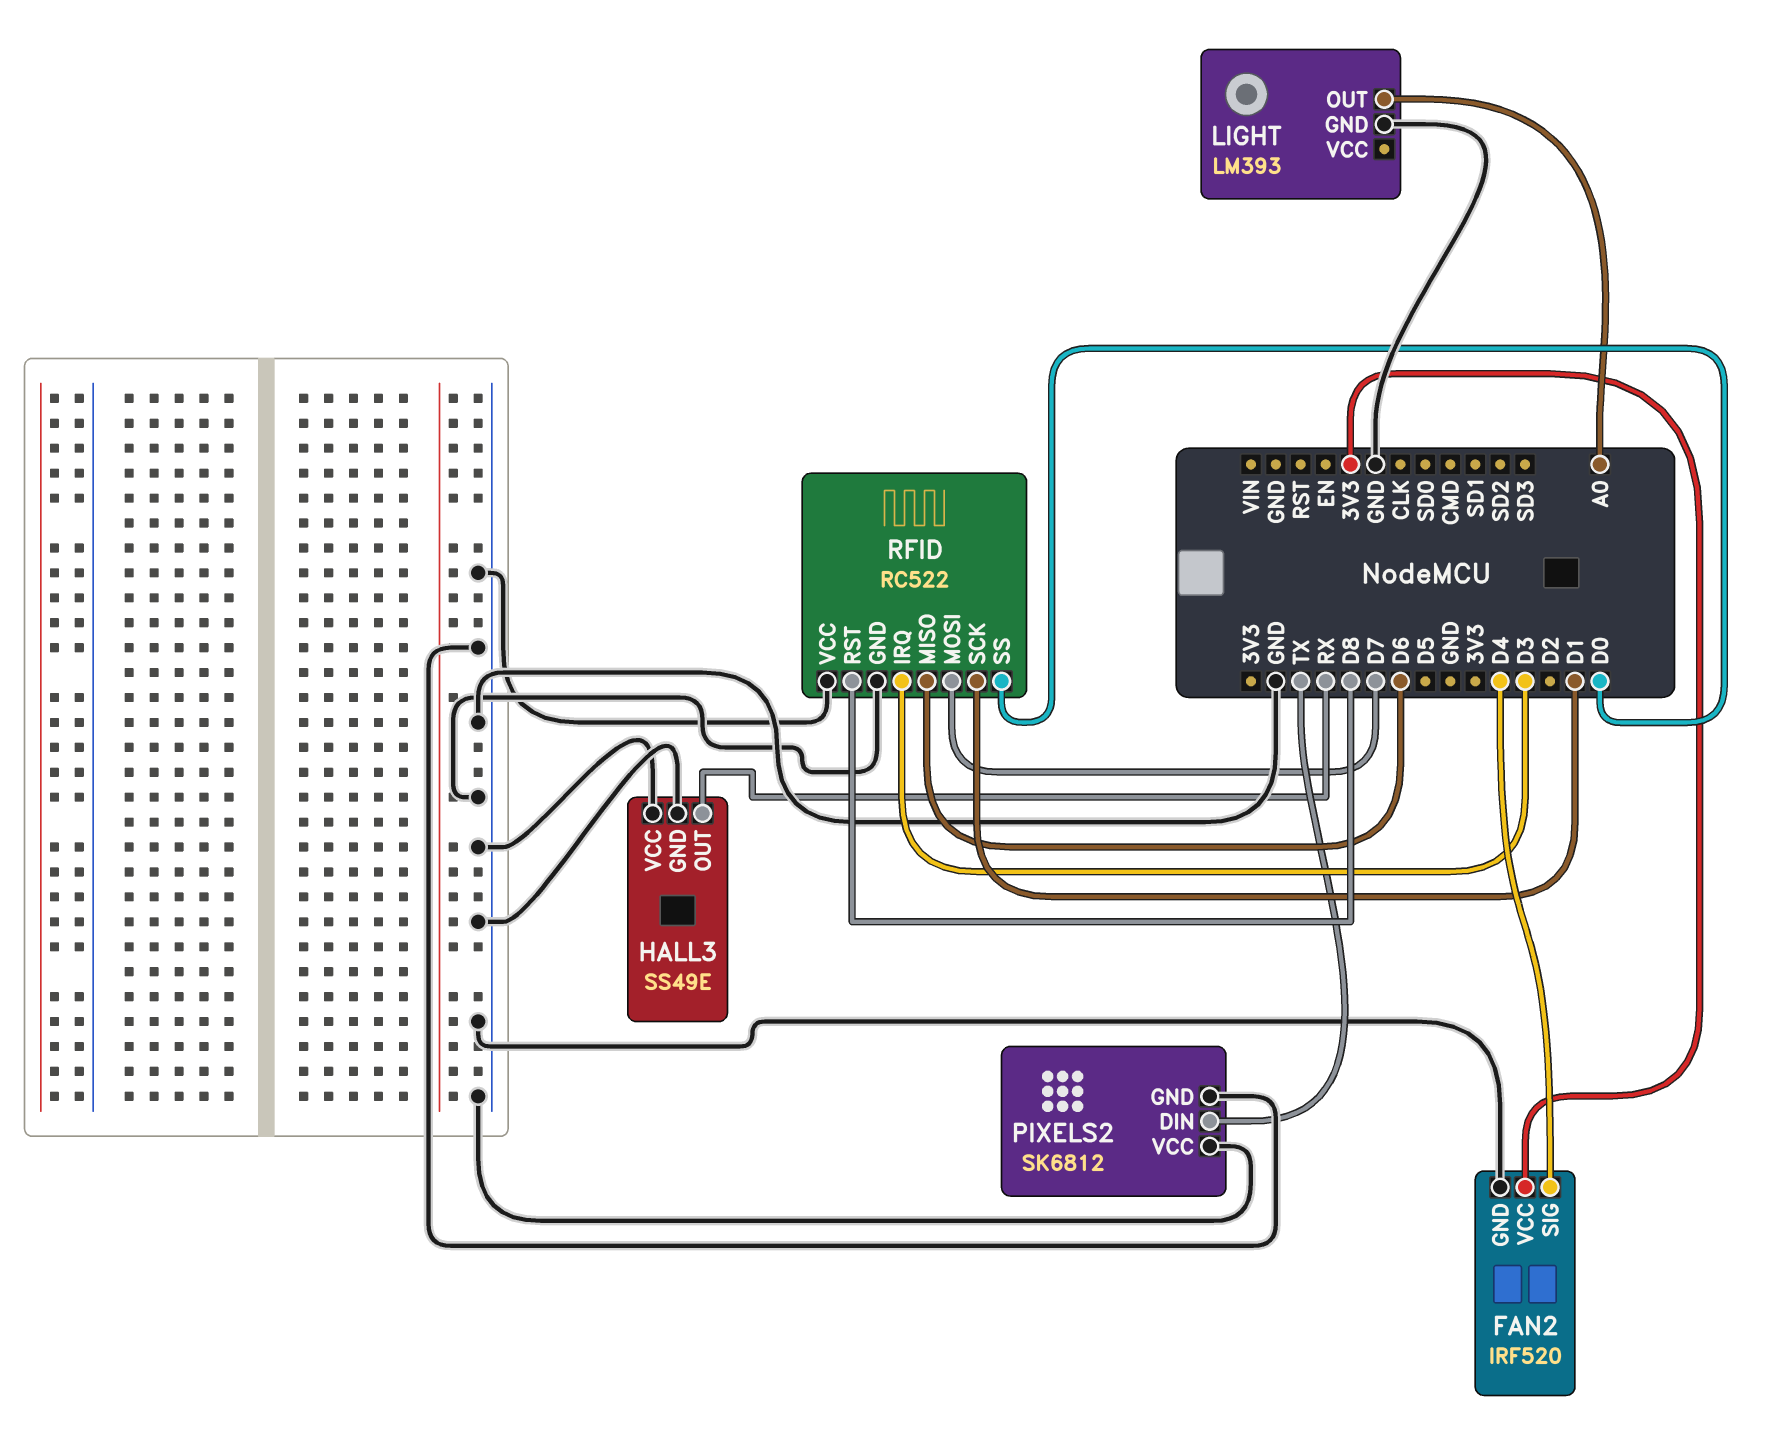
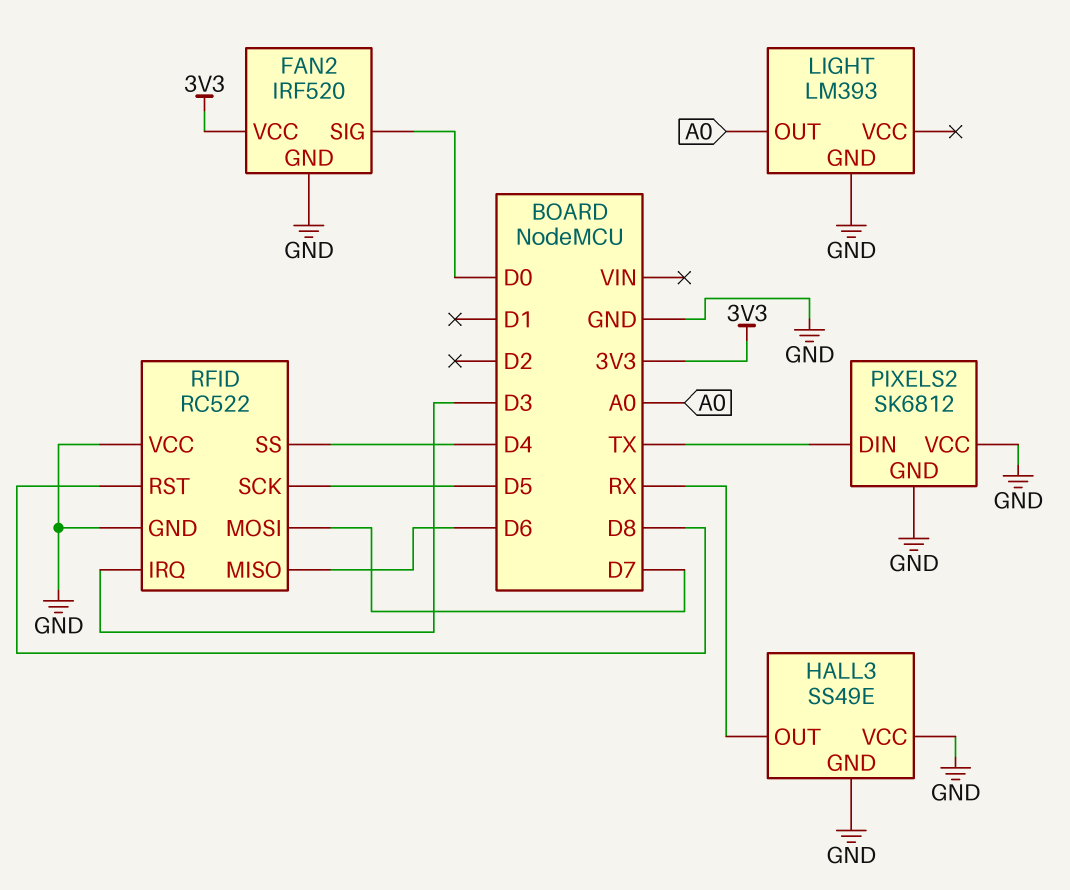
FAN2 pin SIG: D4 -> D0
RFID pin SCK: D1 -> D5
RFID pin SS: D0 -> D4

